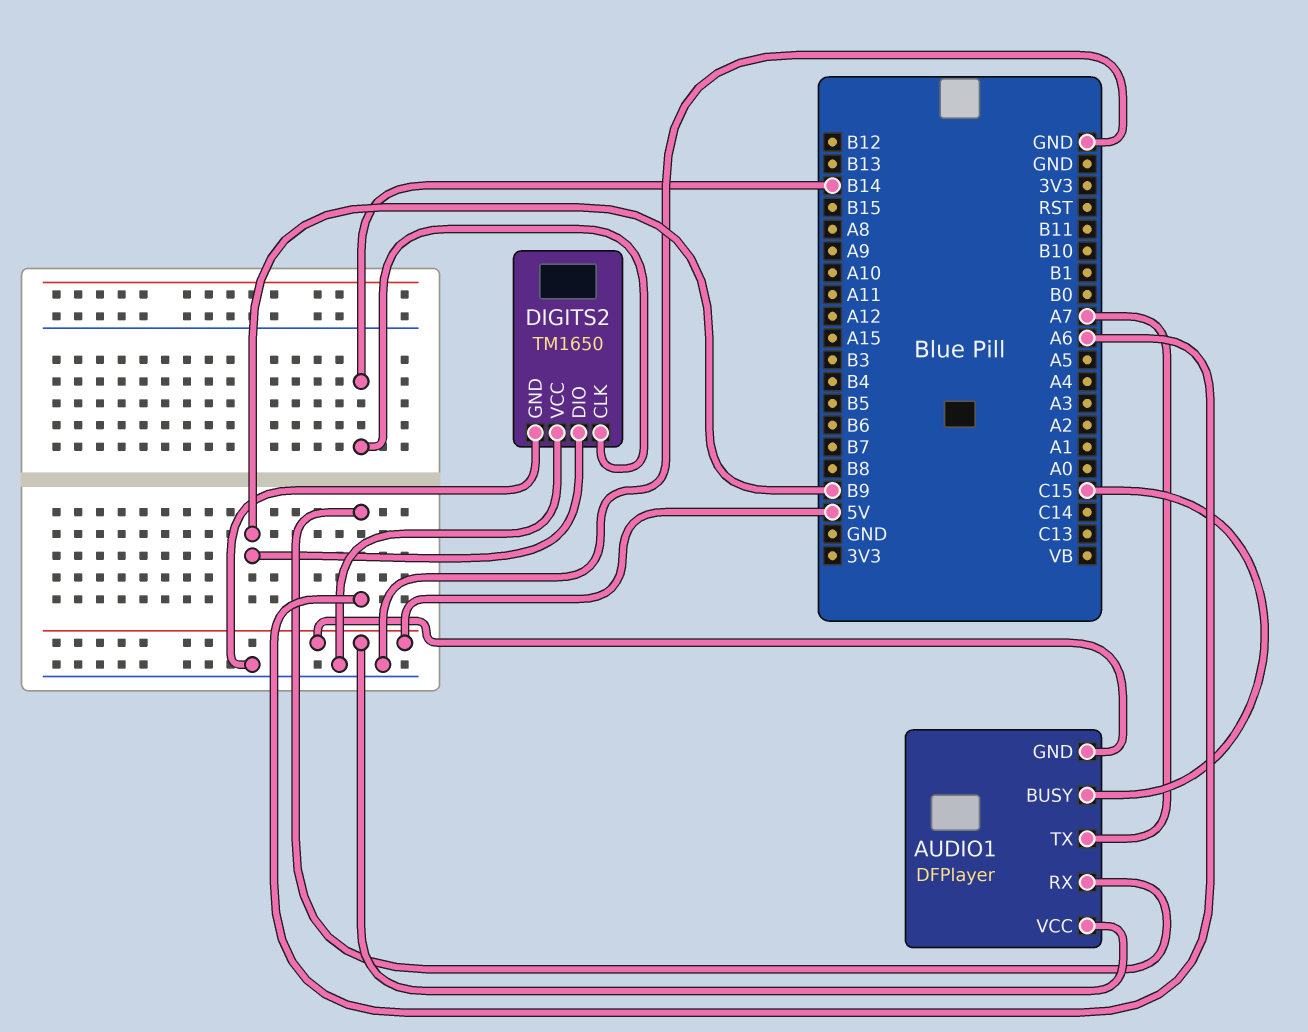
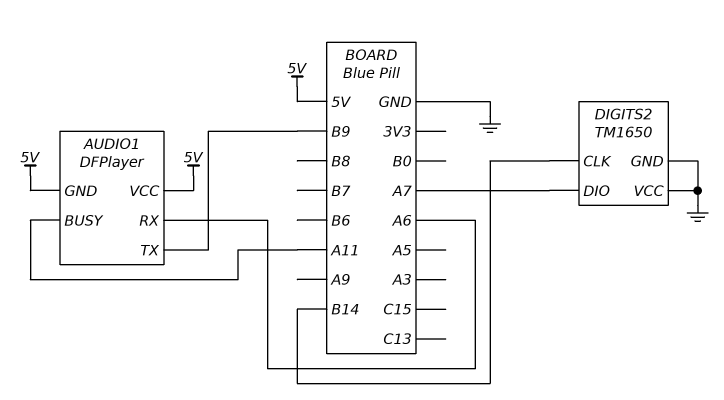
AUDIO1 pin BUSY: C15 -> A11
AUDIO1 pin TX: A7 -> B9
DIGITS2 pin DIO: B9 -> A7

